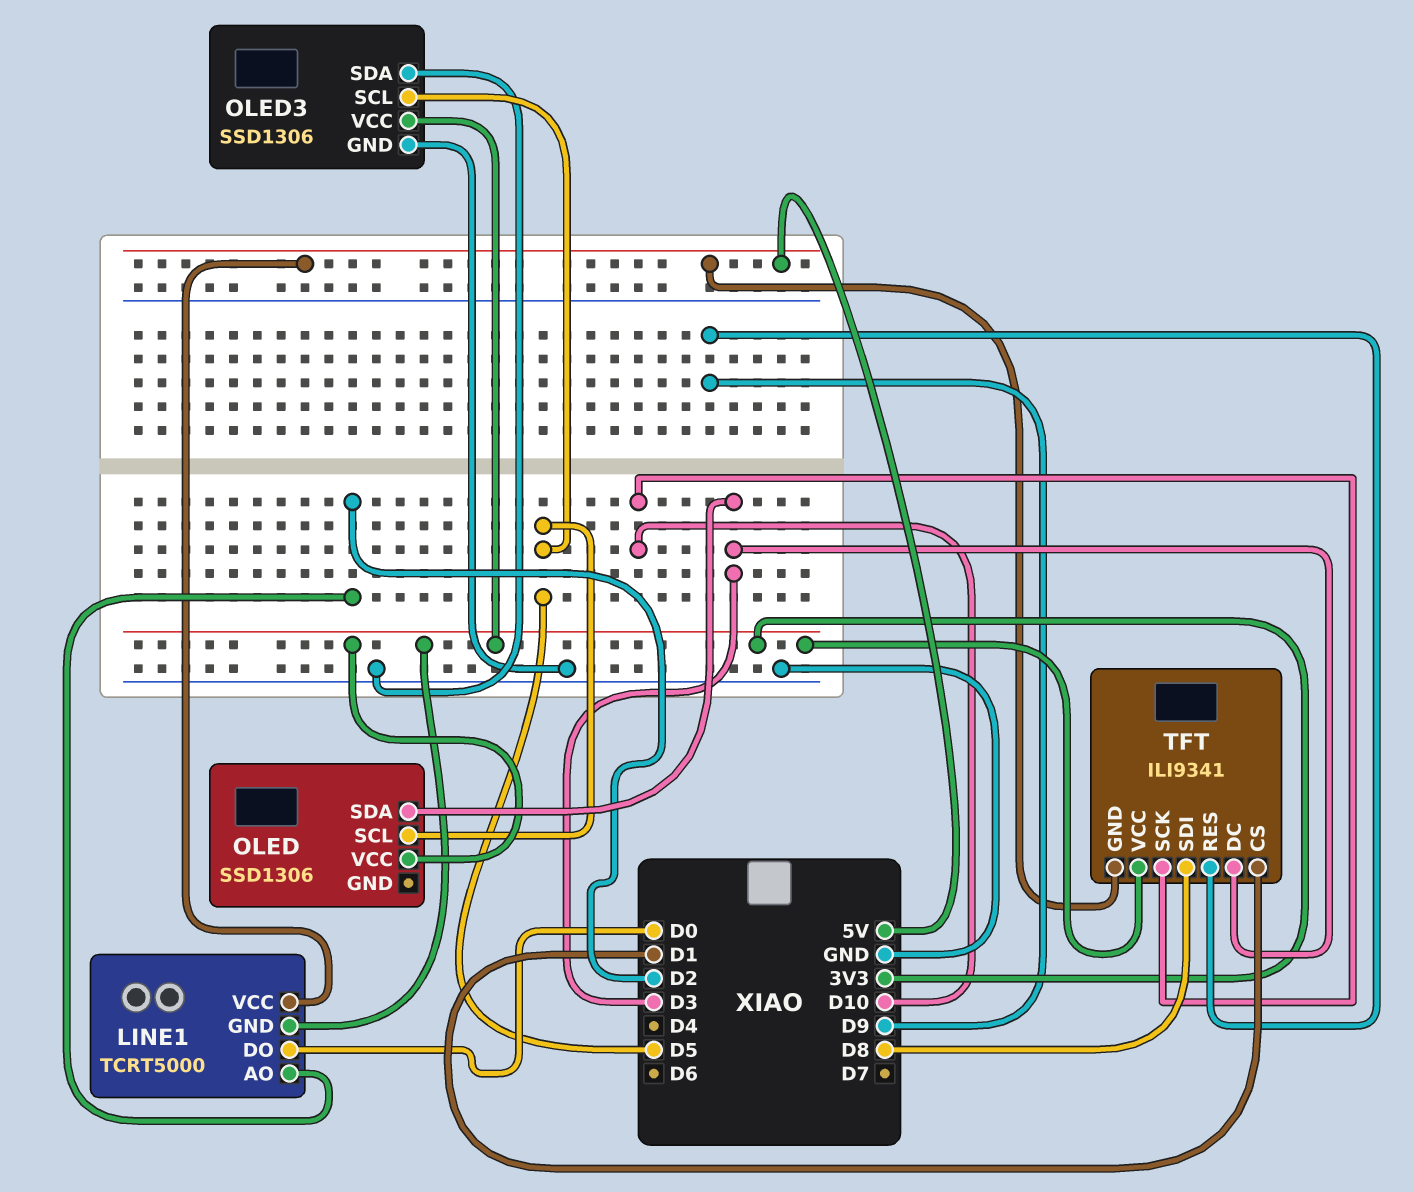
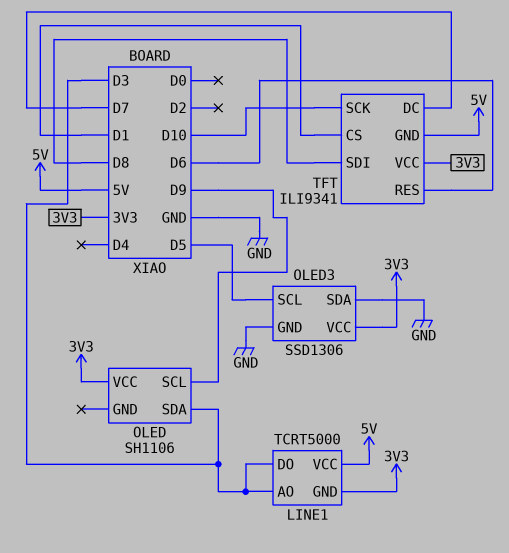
LINE1 pin AO: D2 -> D3
LINE1 pin DO: D0 -> D3
OLED: SSD1306 -> SH1106
OLED pin SCL: D5 -> D9
TFT pin DC: D3 -> D7
TFT pin RES: D9 -> D6

